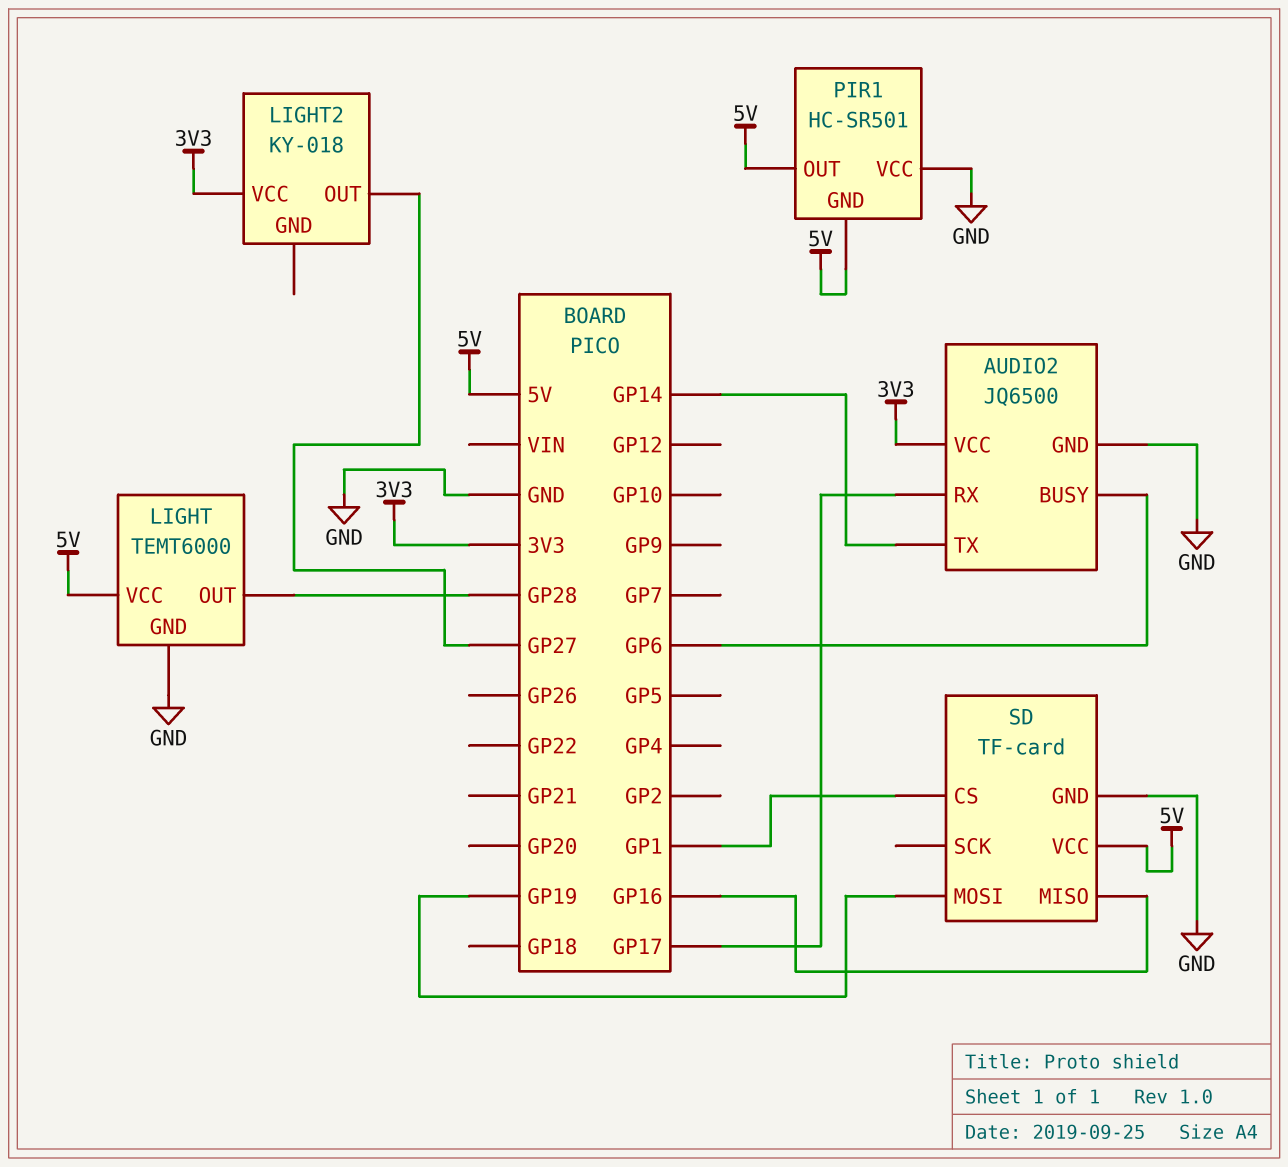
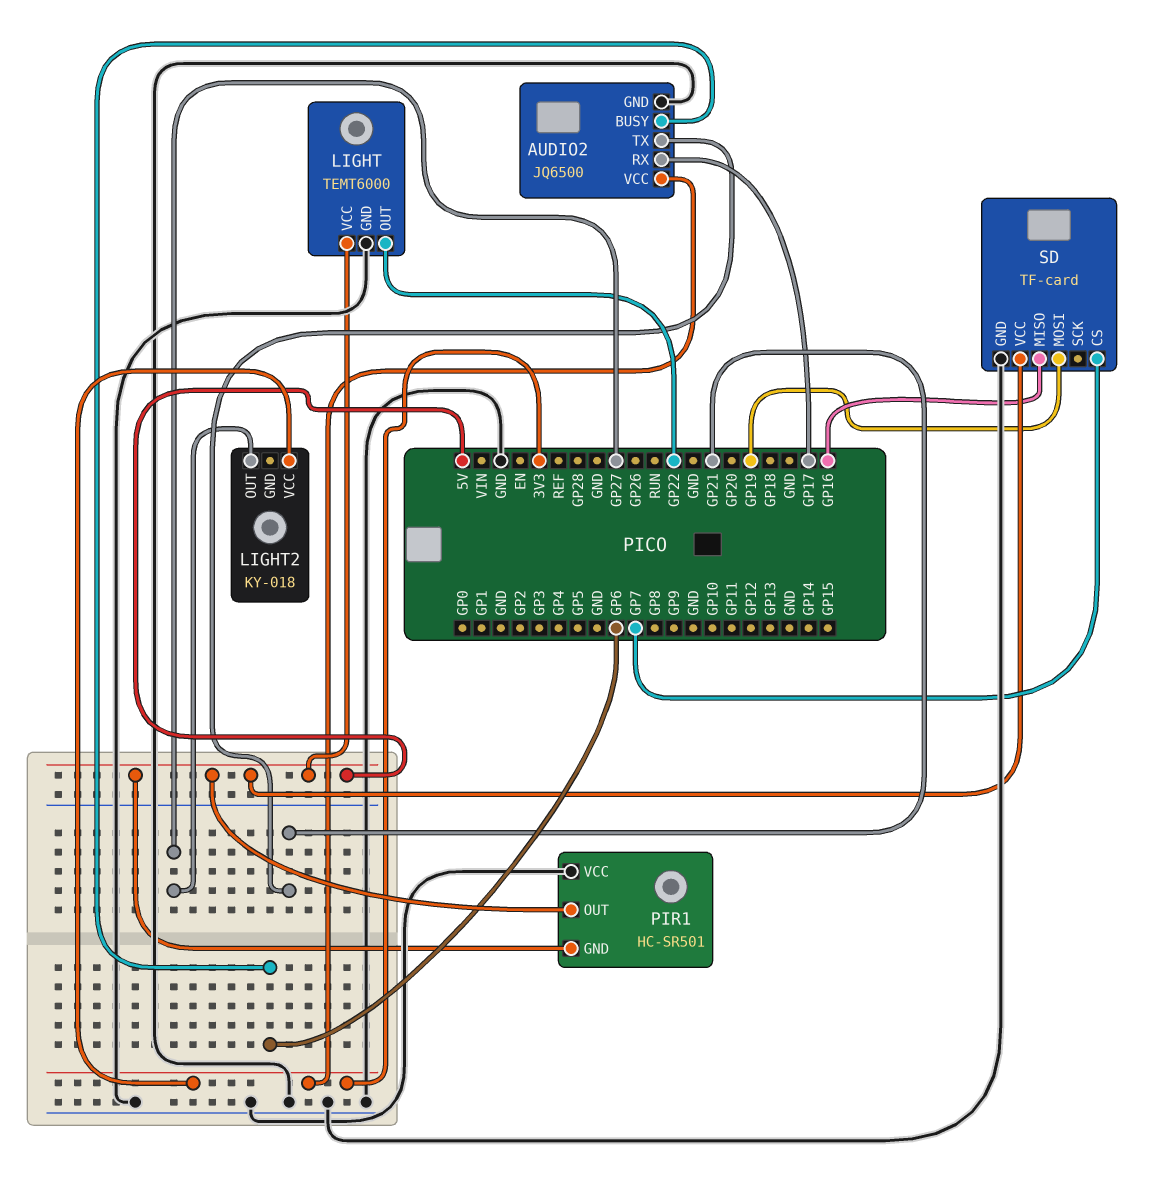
AUDIO2 pin TX: GP14 -> GP21
LIGHT pin OUT: GP28 -> GP22
SD pin CS: GP1 -> GP7

